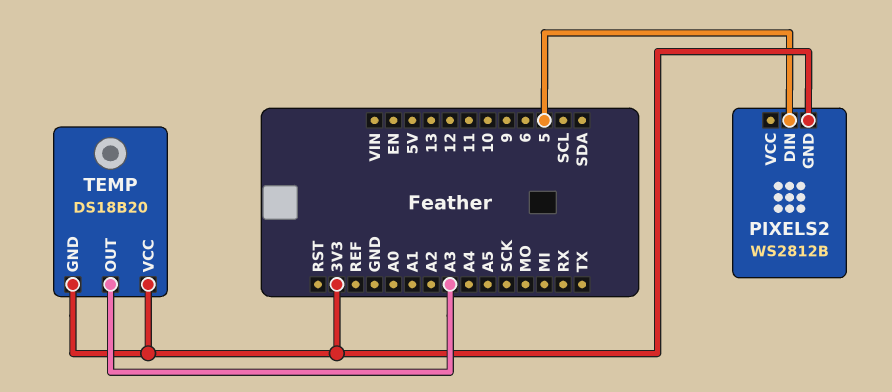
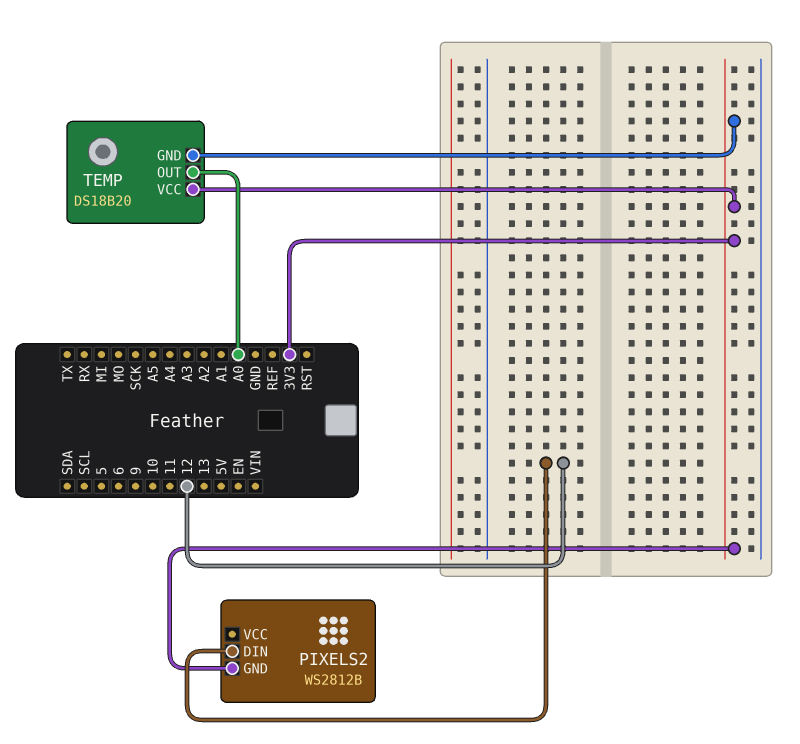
PIXELS2 pin DIN: 5 -> 12
TEMP pin OUT: A3 -> A0

